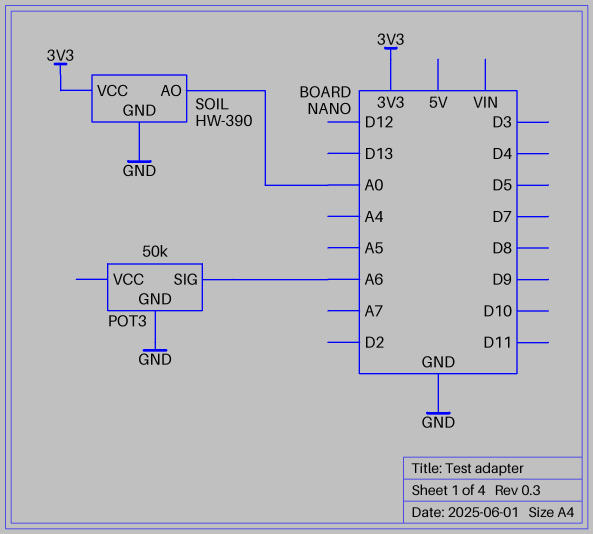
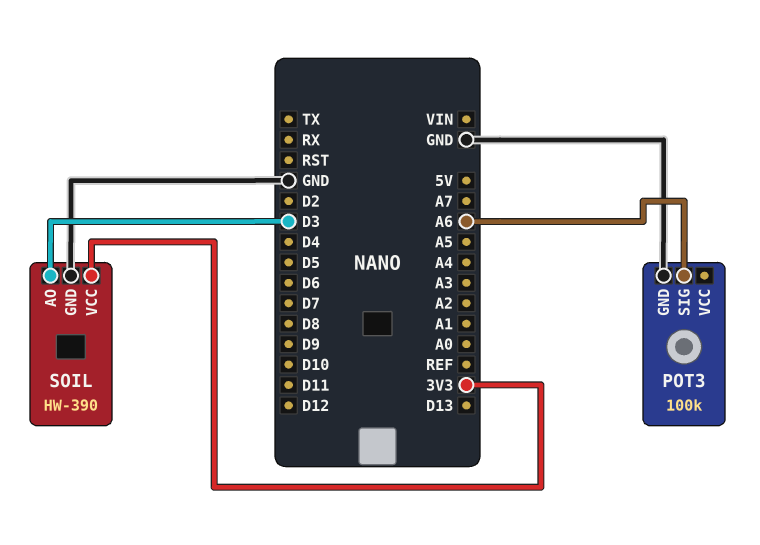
POT3: 50k -> 100k
SOIL pin AO: A0 -> D3

